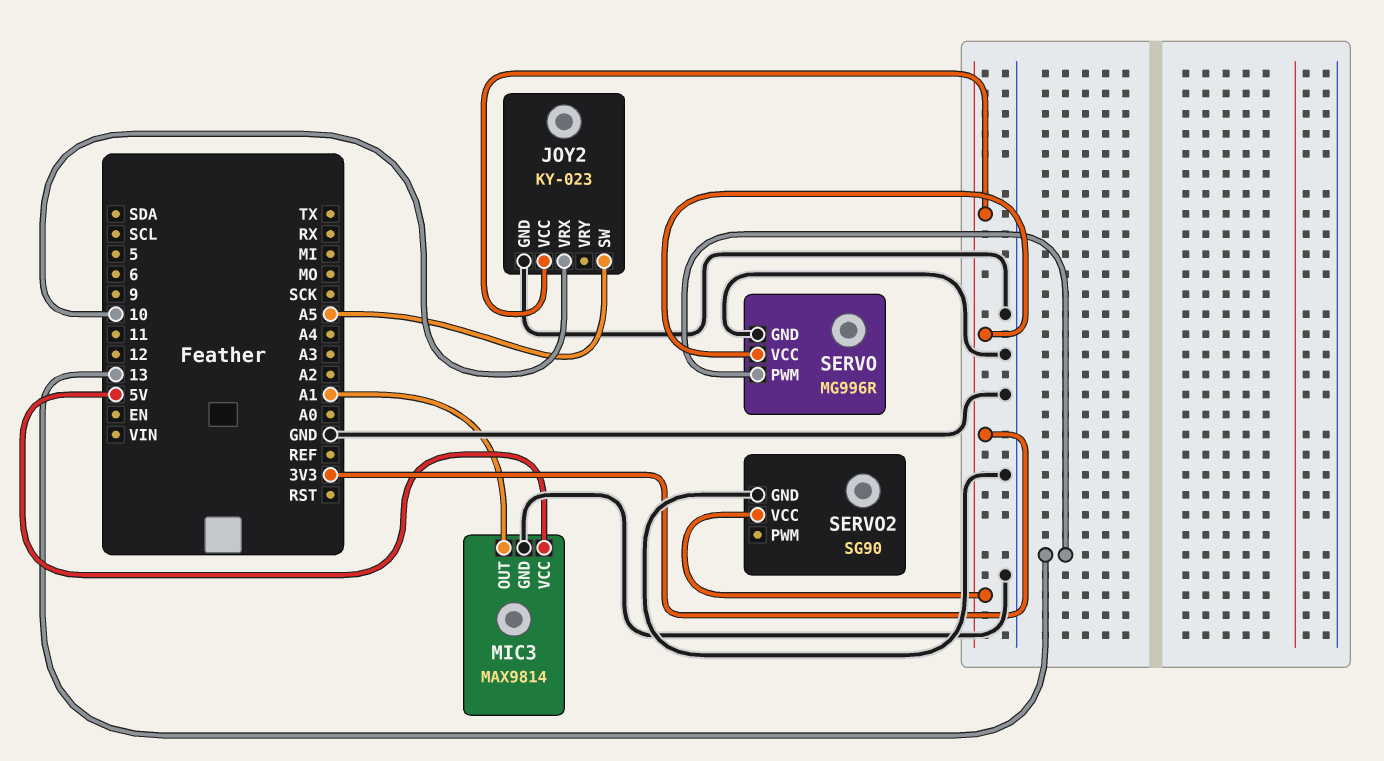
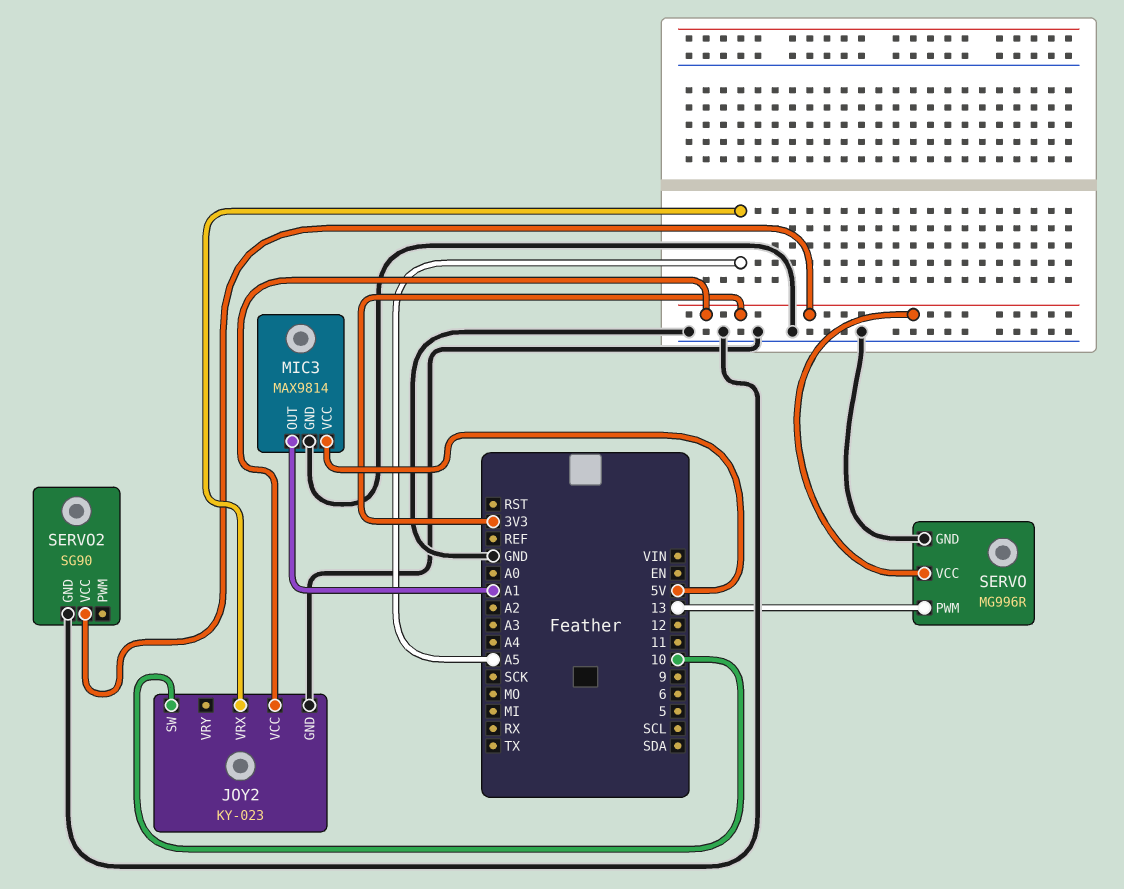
JOY2 pin SW: A5 -> 10
JOY2 pin VRX: 10 -> A5

